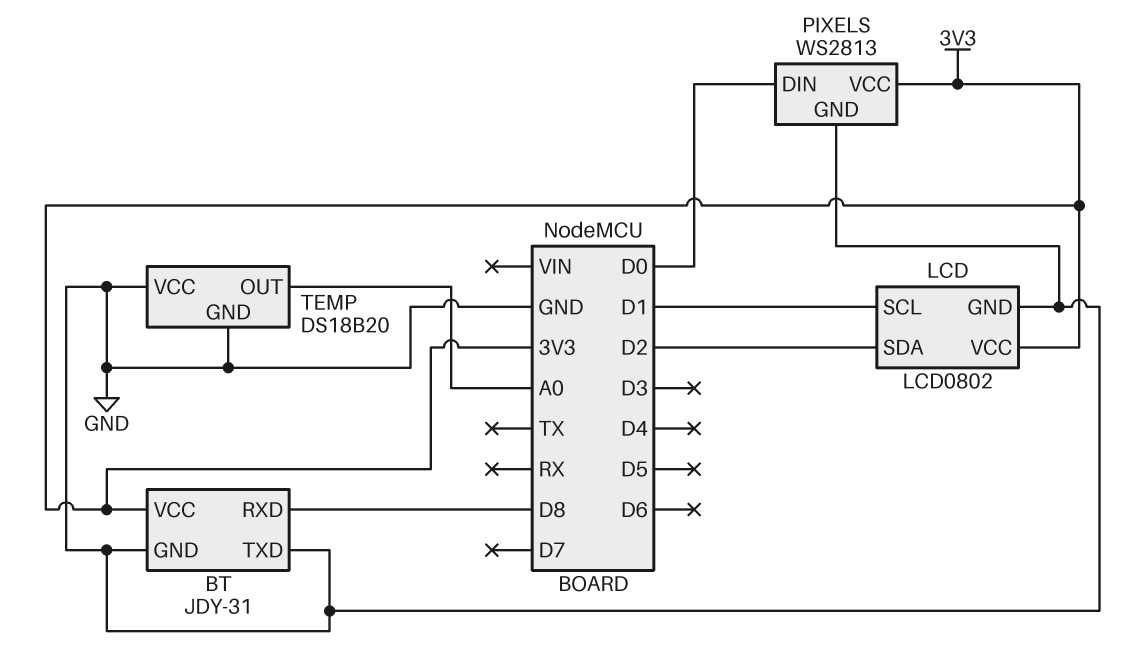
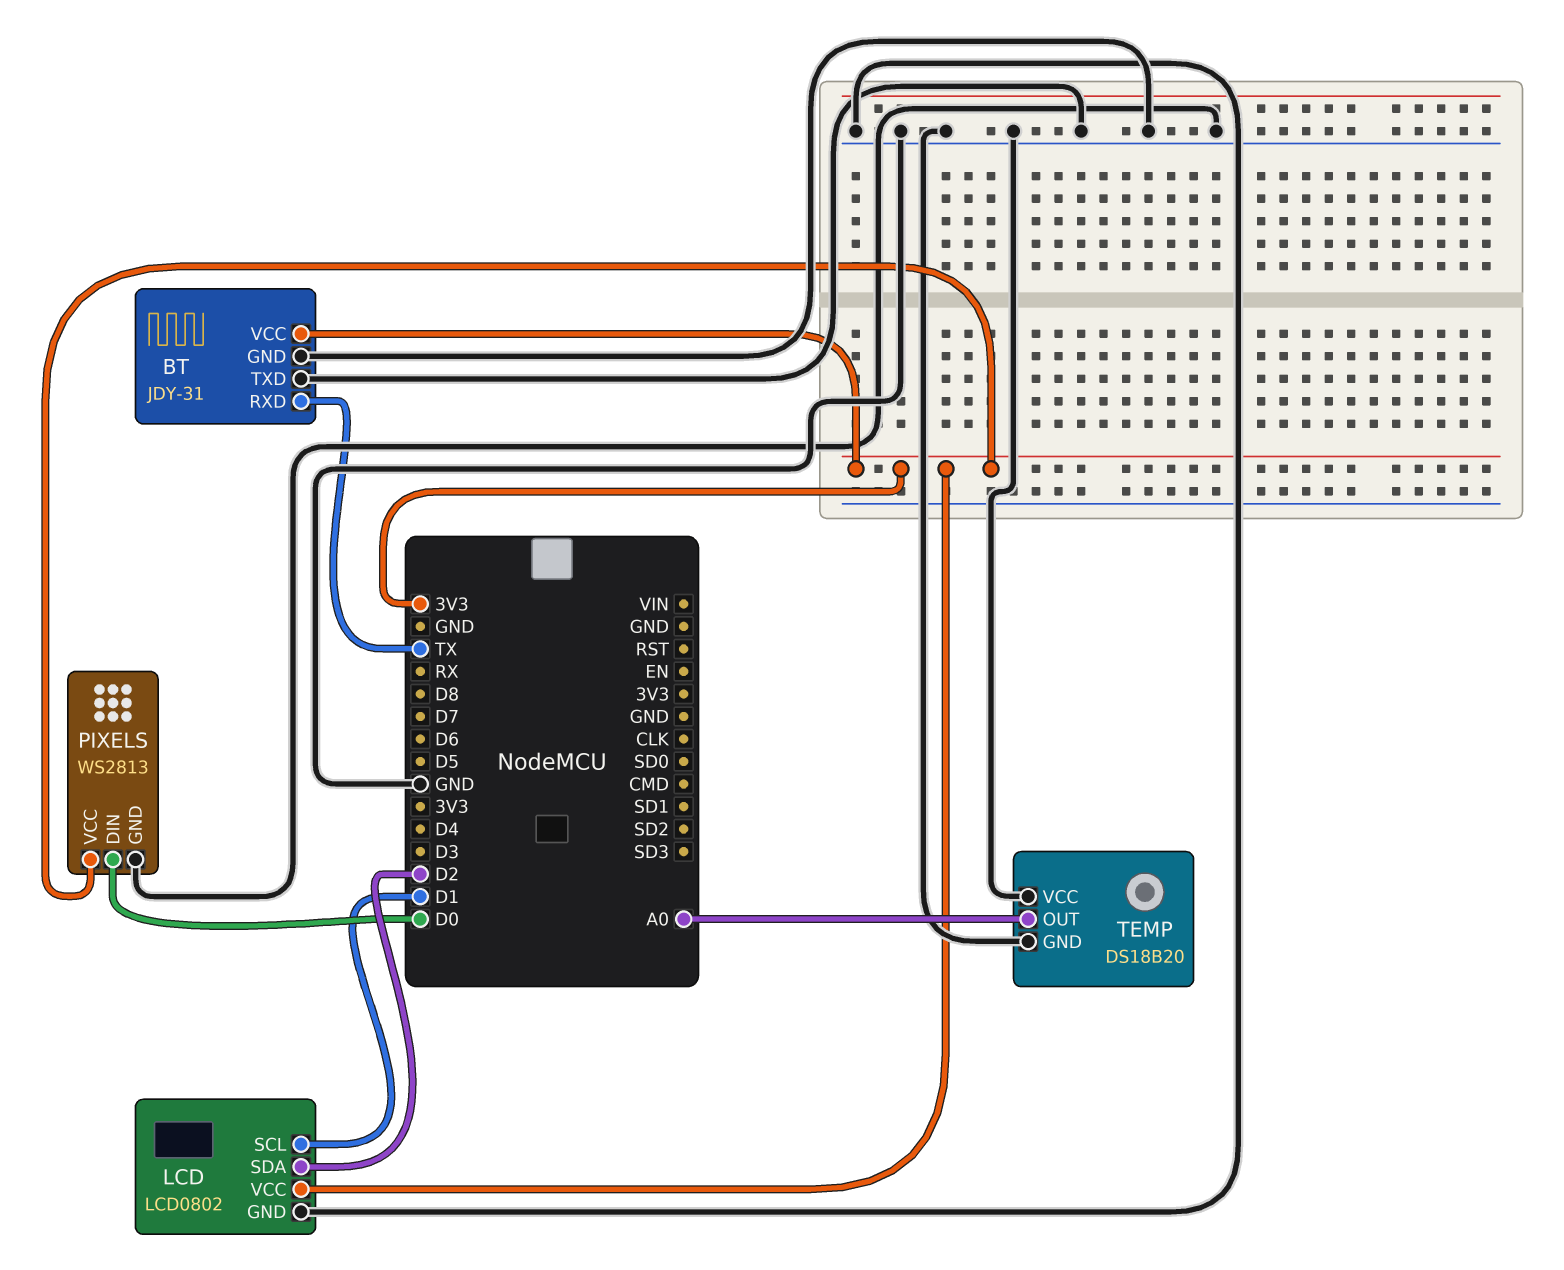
BT pin RXD: D8 -> TX

